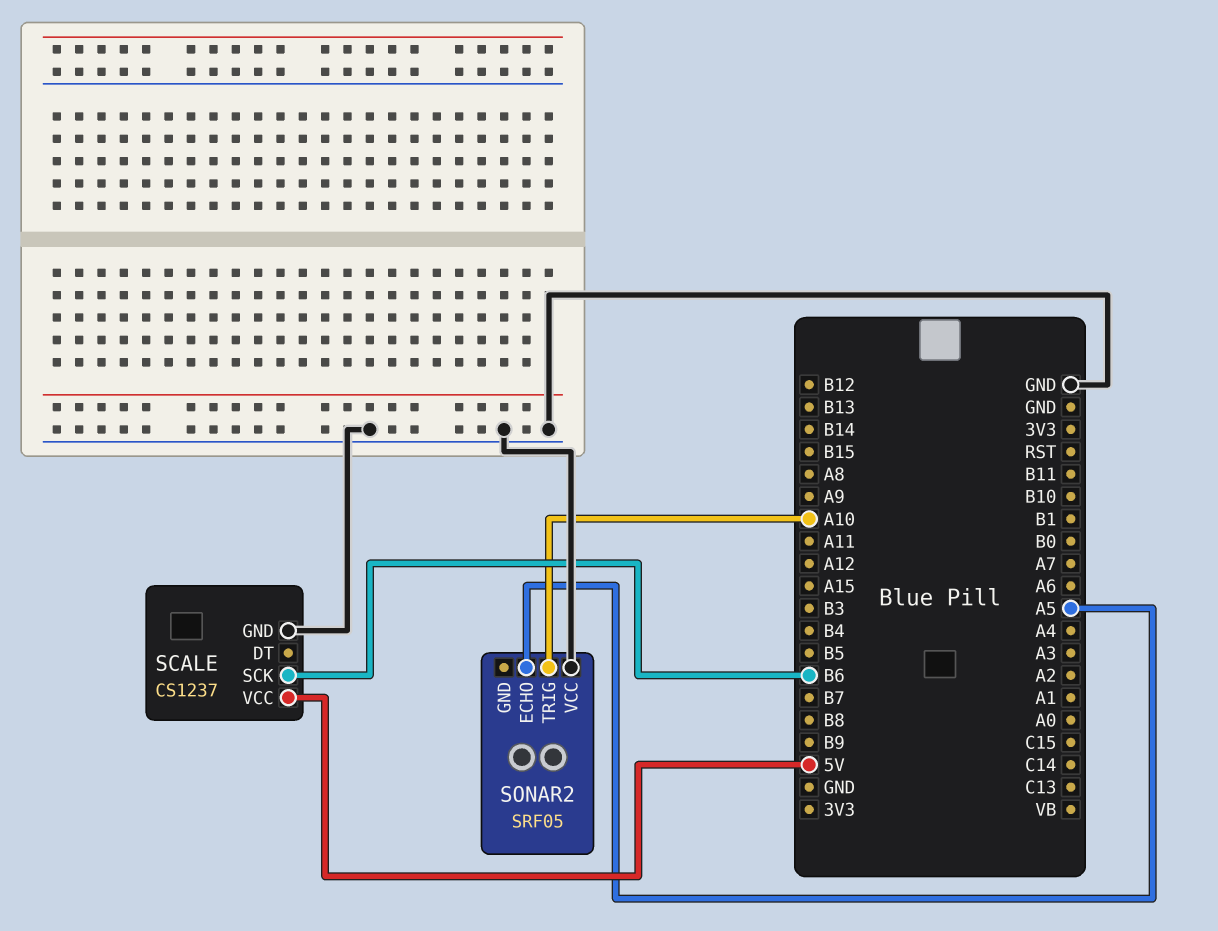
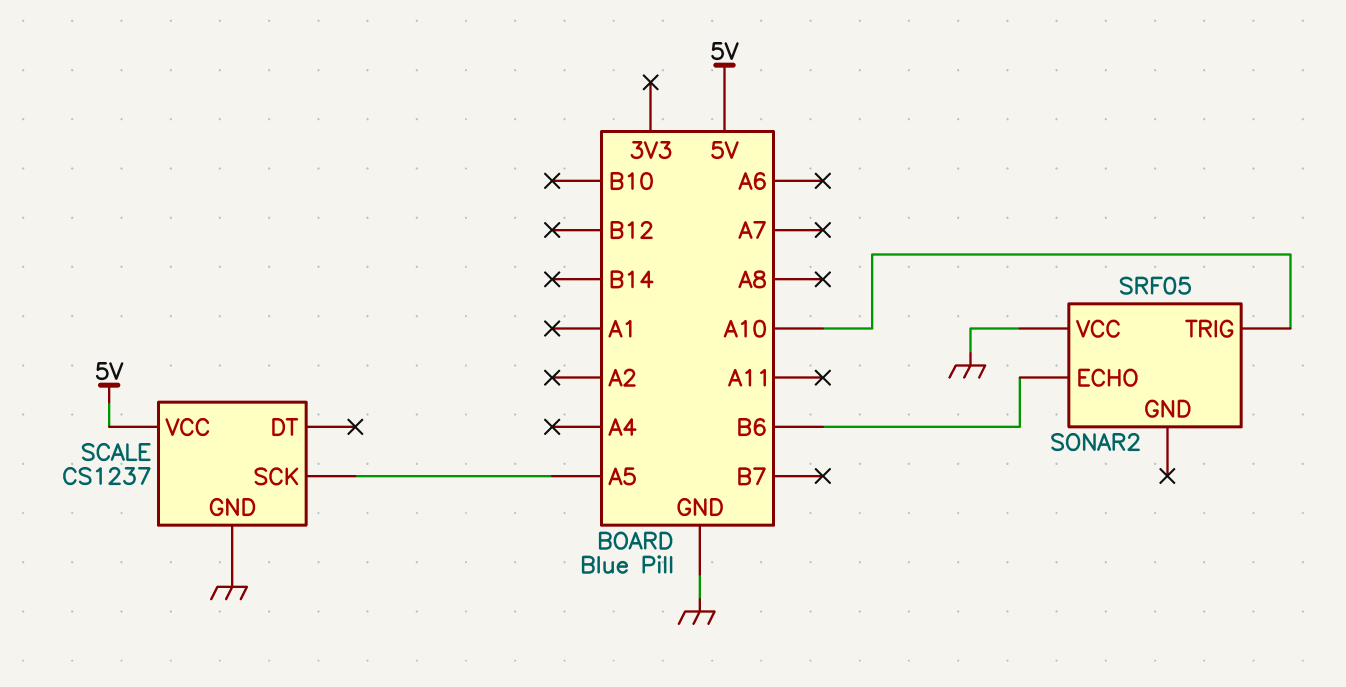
SCALE pin SCK: B6 -> A5
SONAR2 pin ECHO: A5 -> B6

